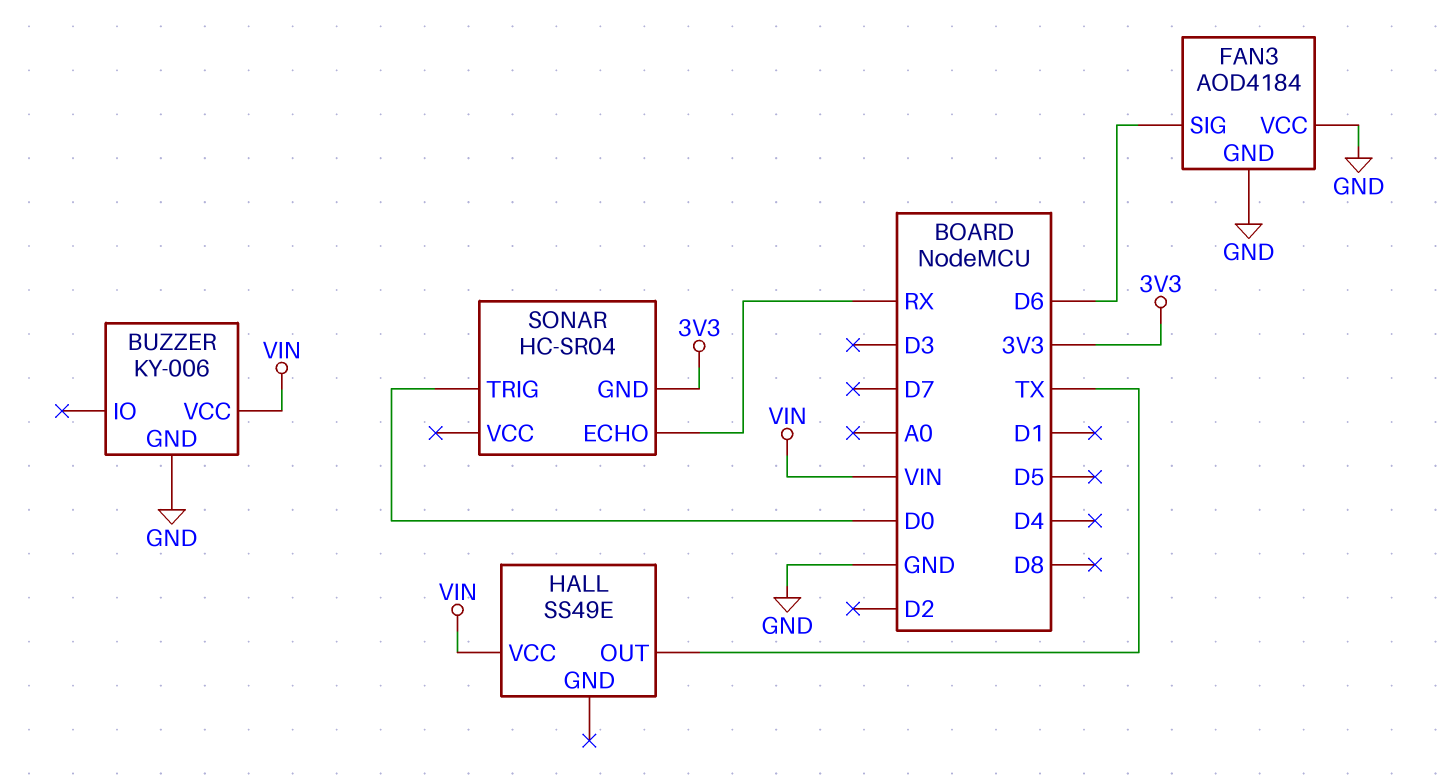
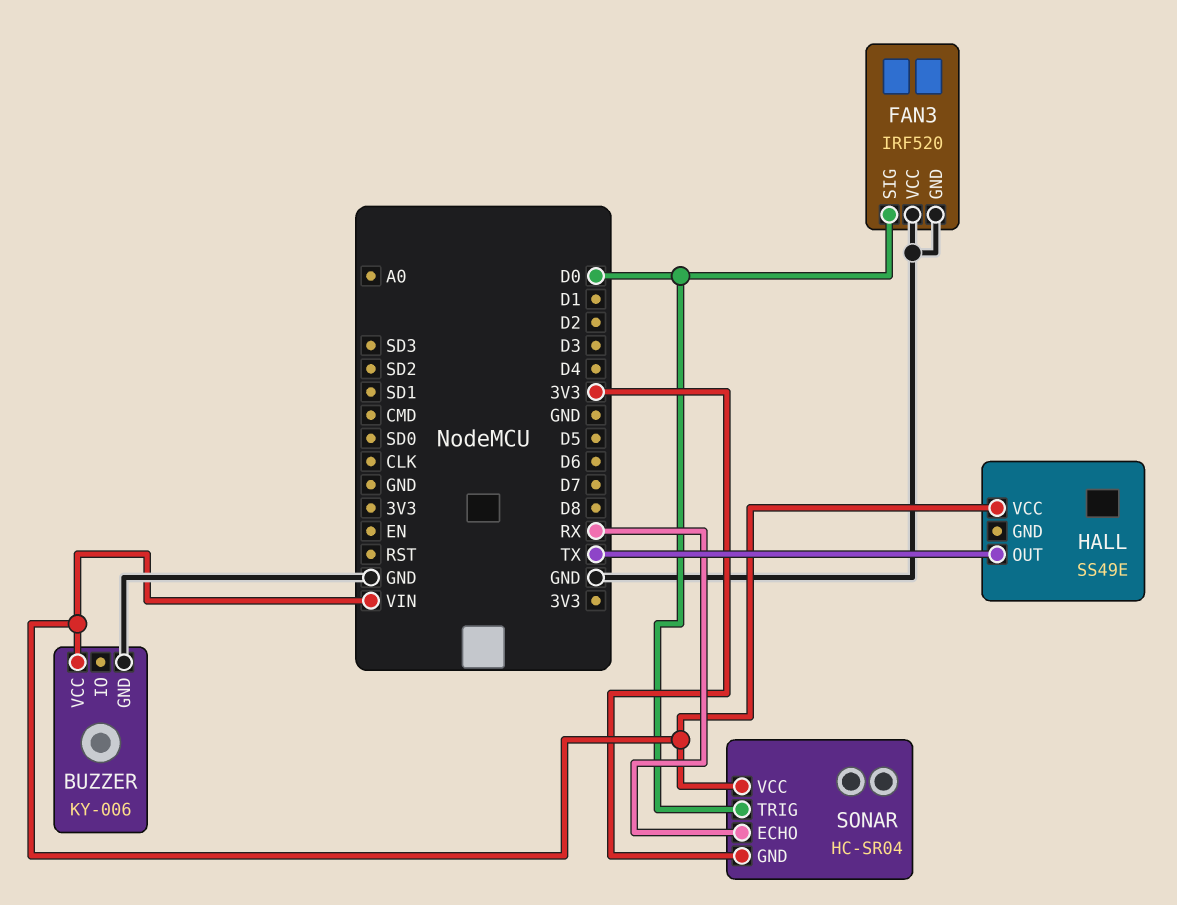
FAN3: AOD4184 -> IRF520
FAN3 pin SIG: D6 -> D0
SONAR pin VCC: none -> VIN

